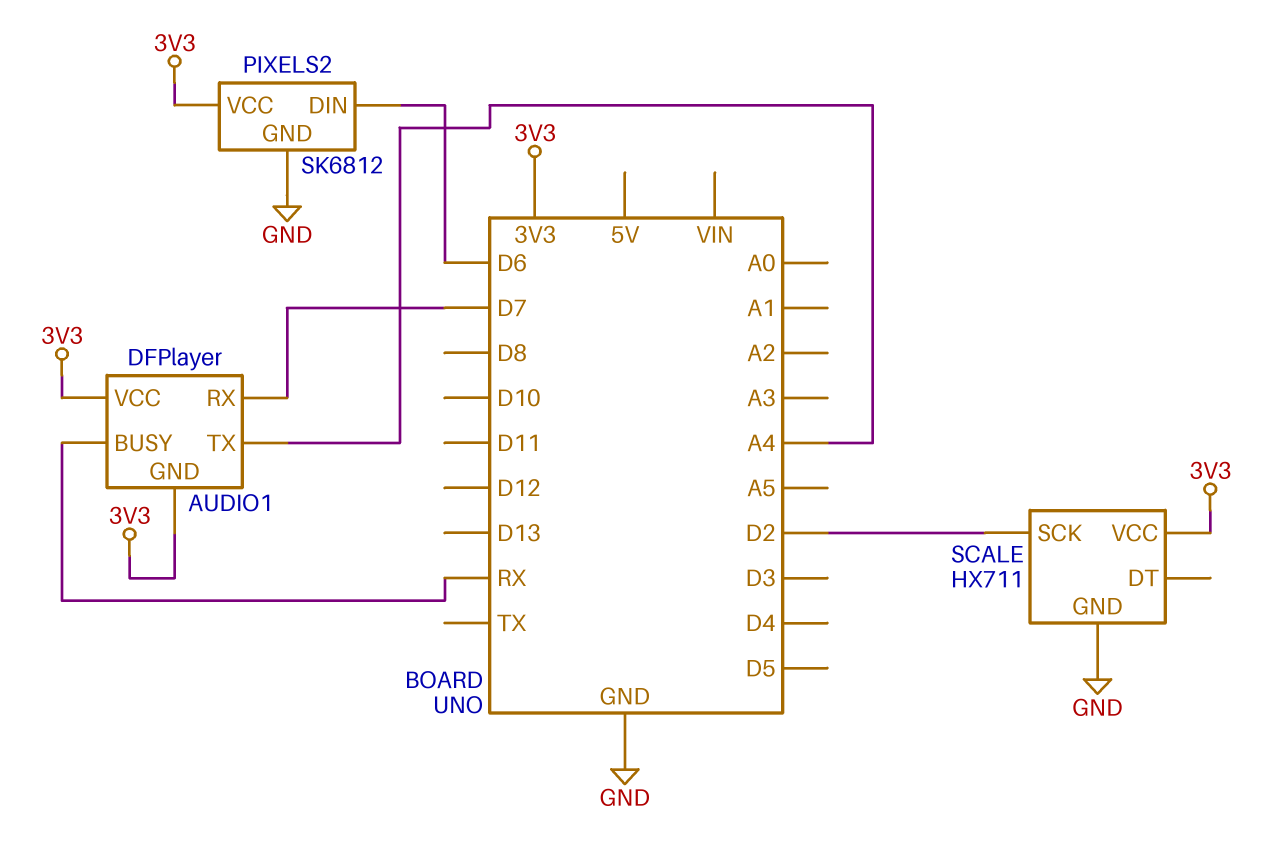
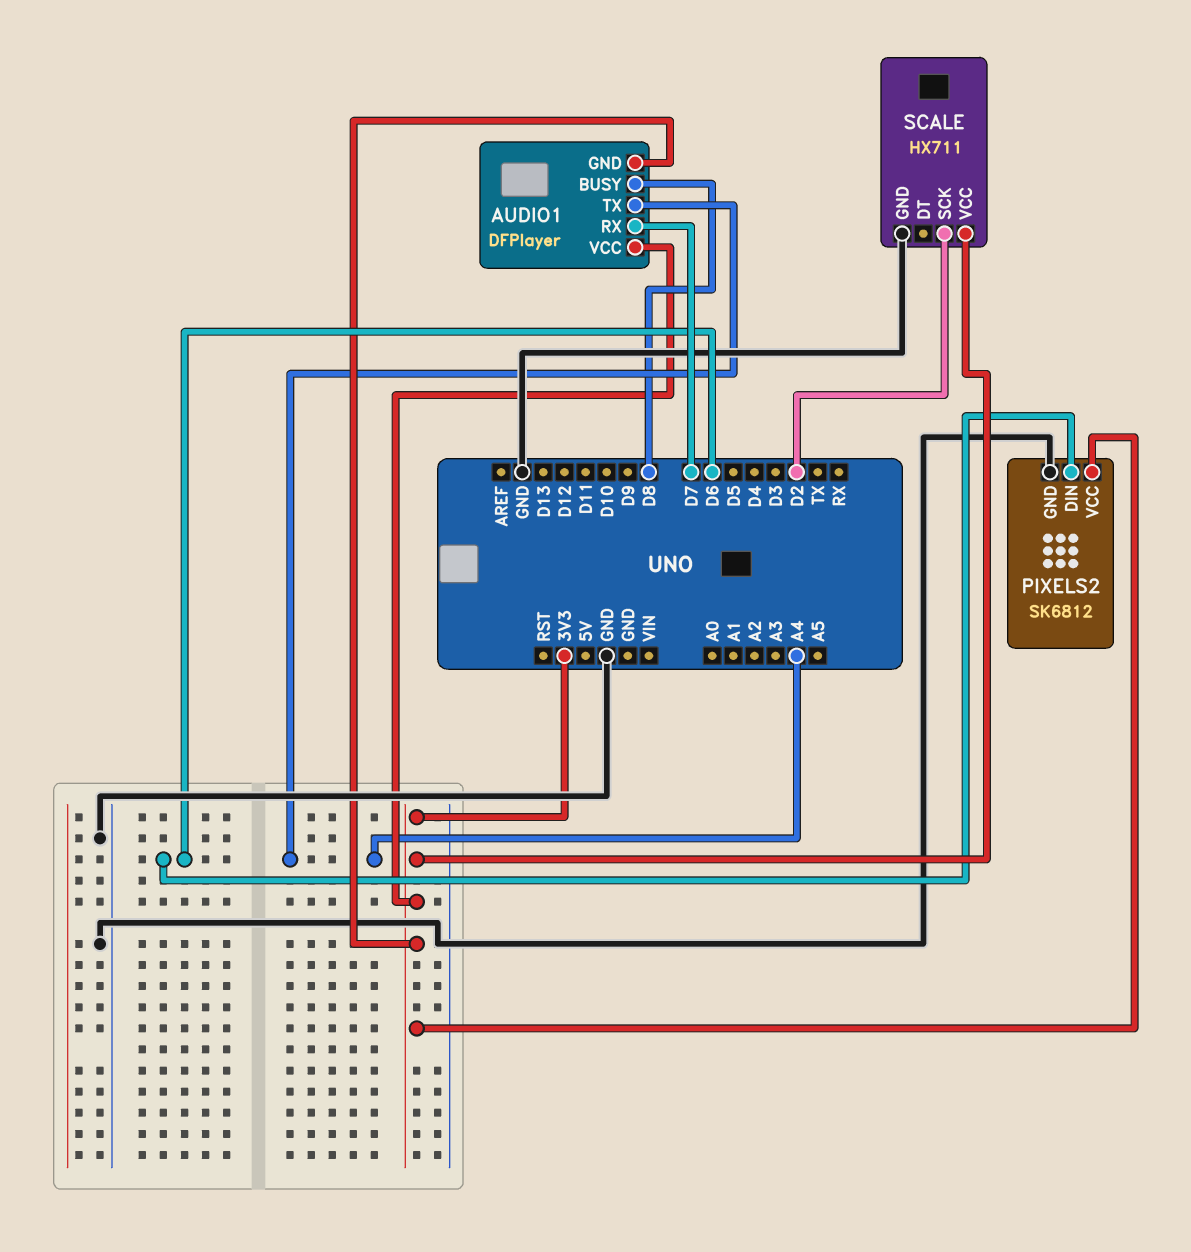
AUDIO1 pin BUSY: RX -> D8

